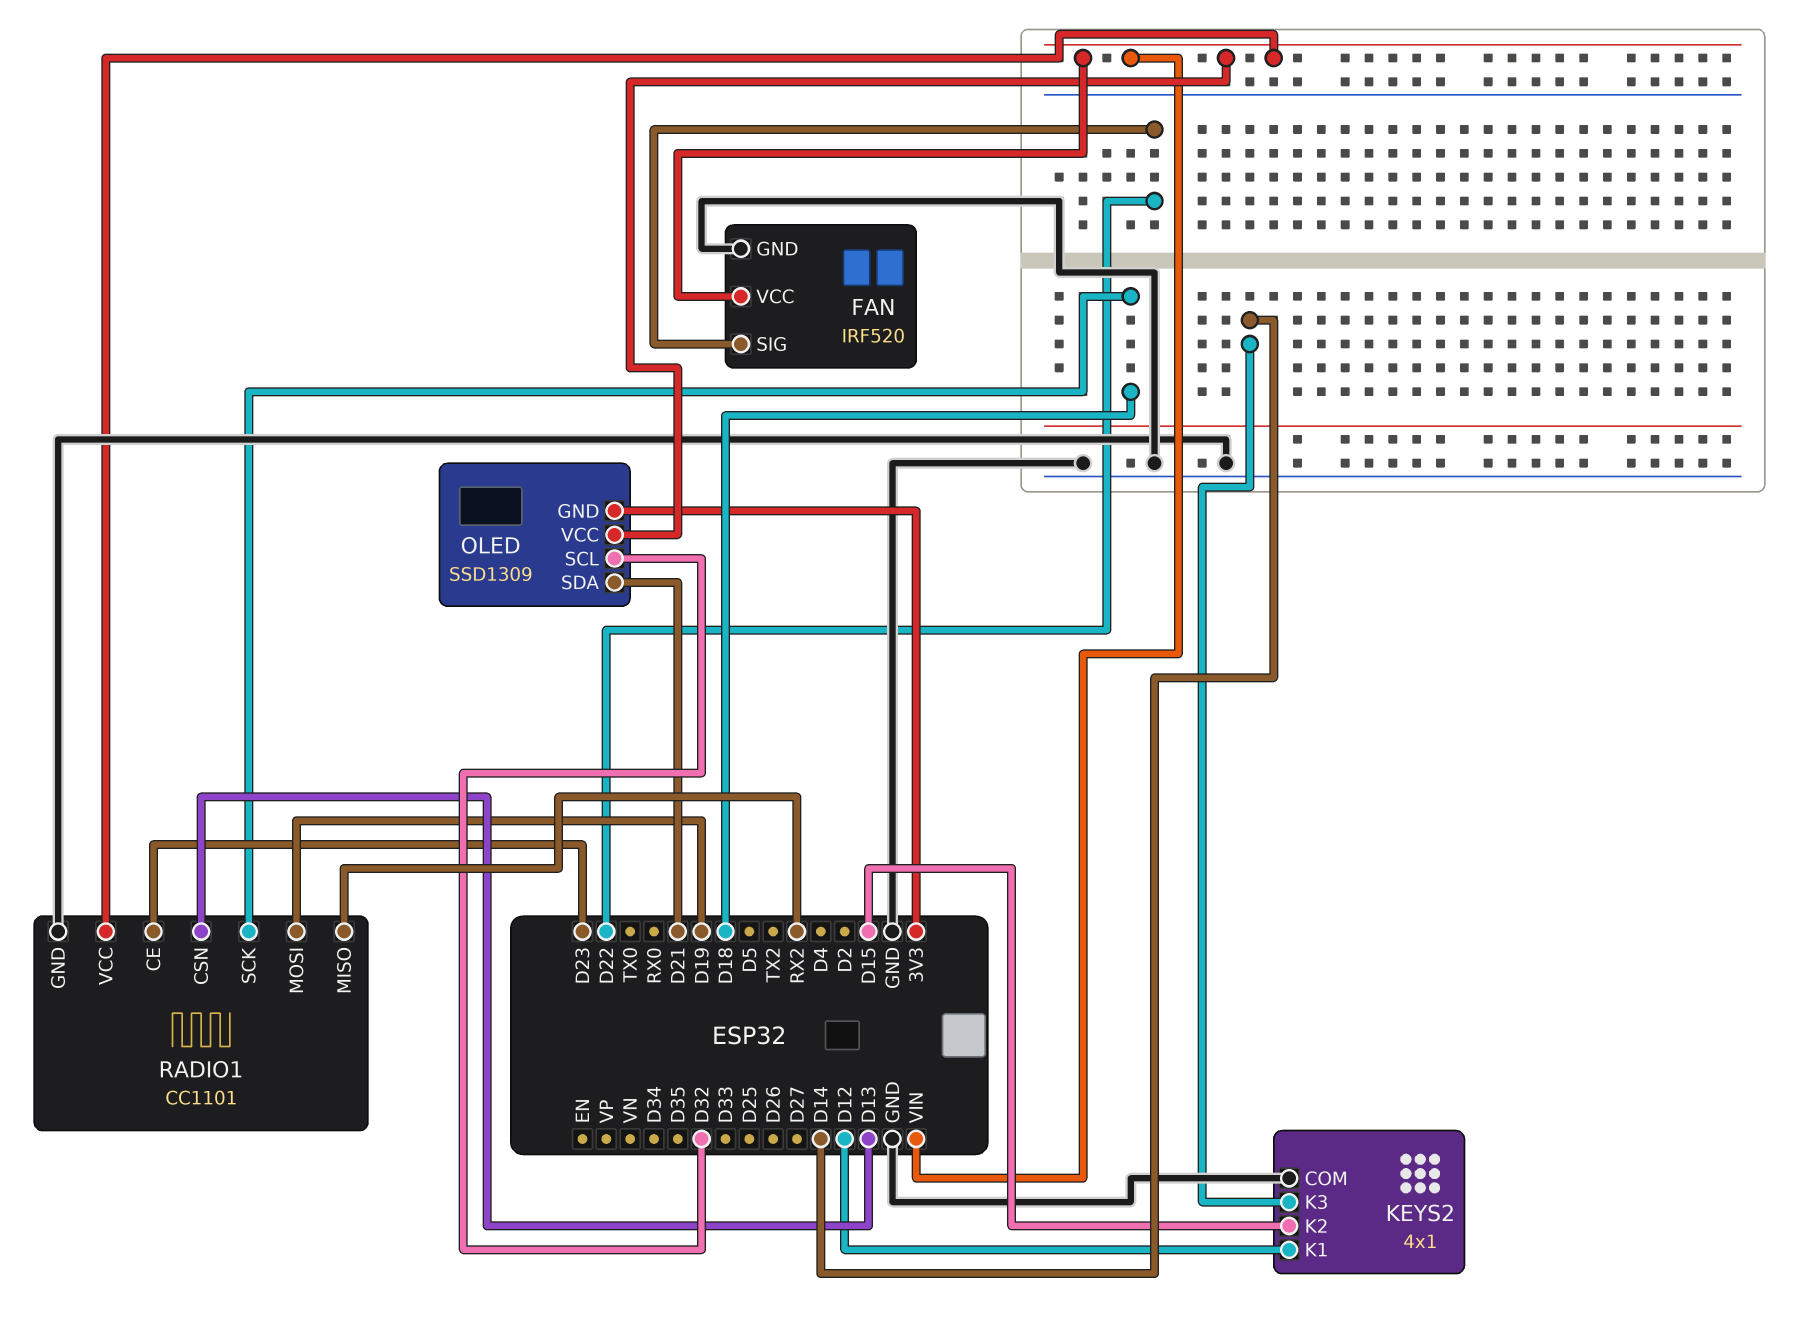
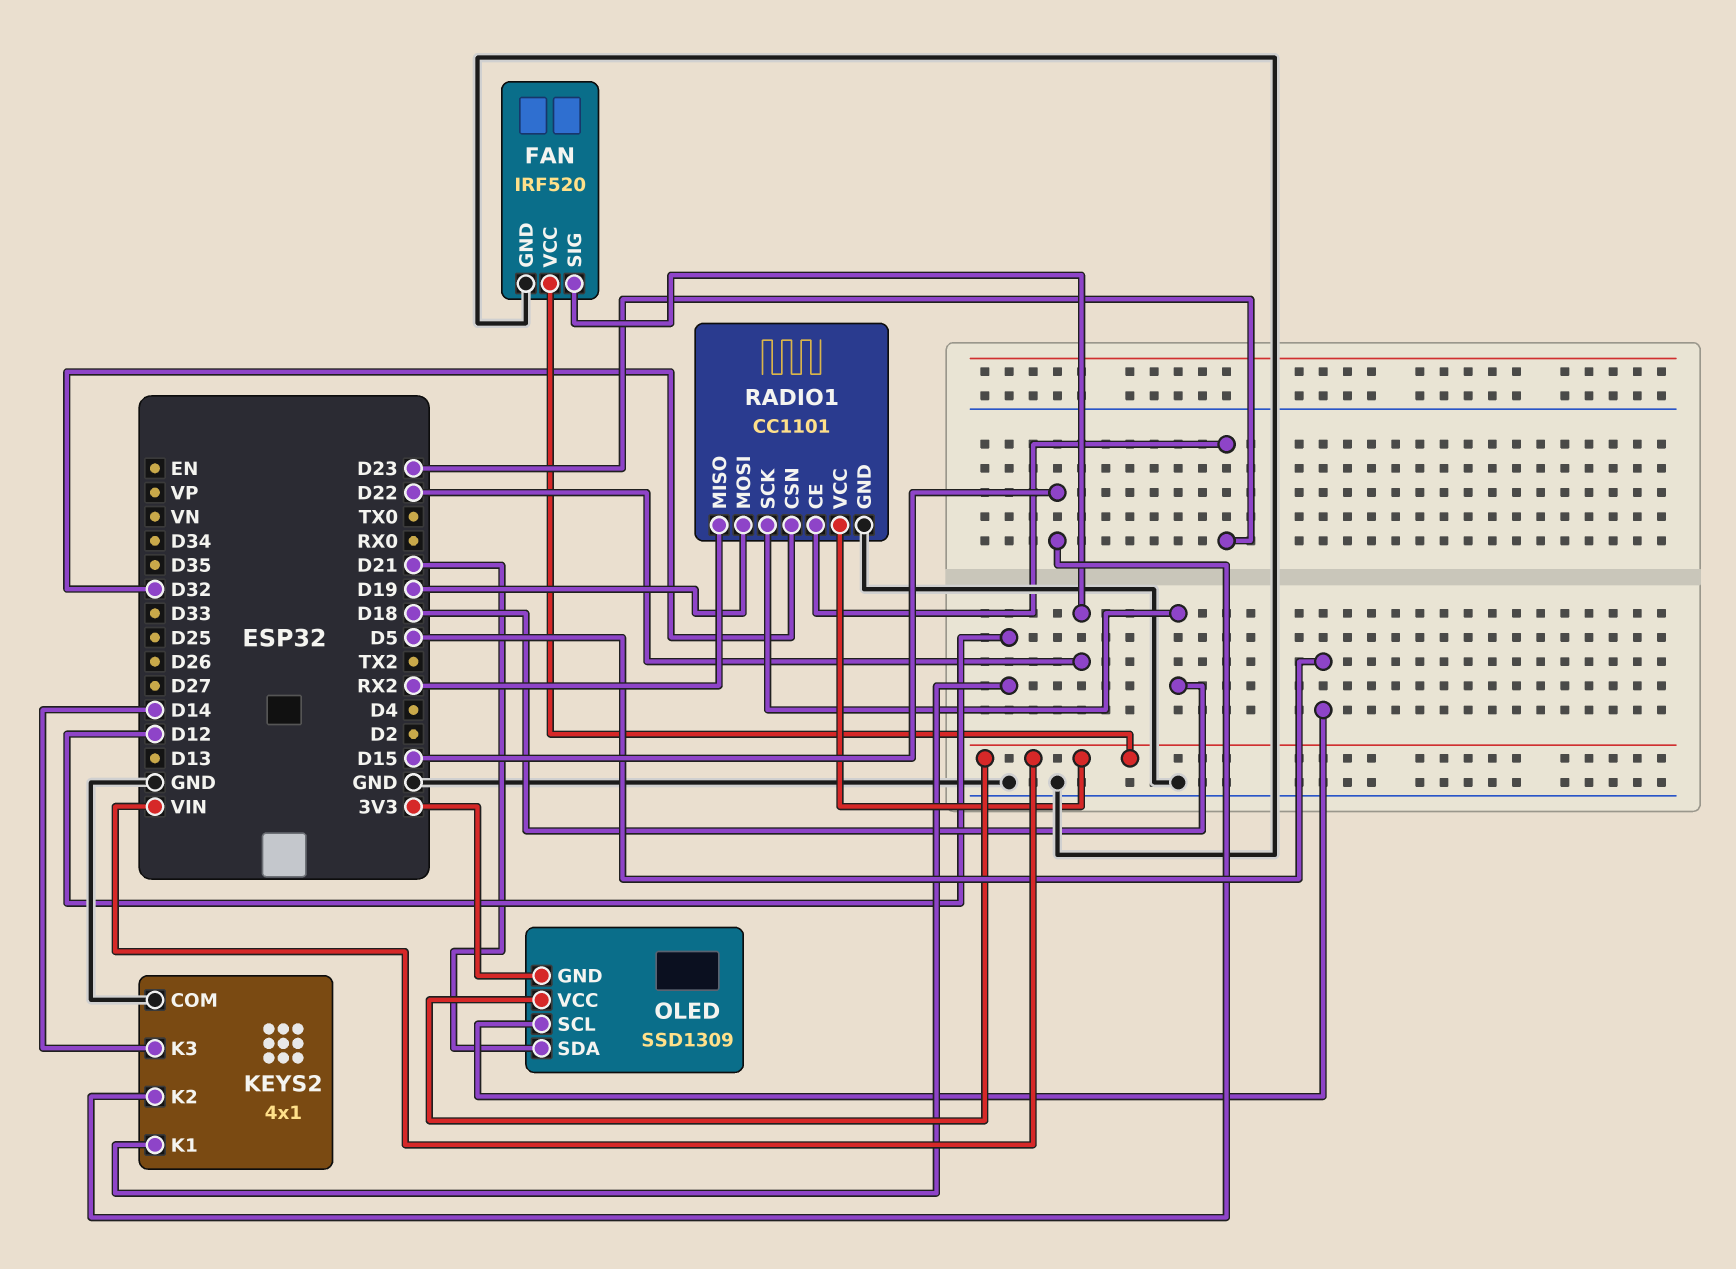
OLED pin SCL: D32 -> D5
RADIO1 pin CSN: D13 -> D32

